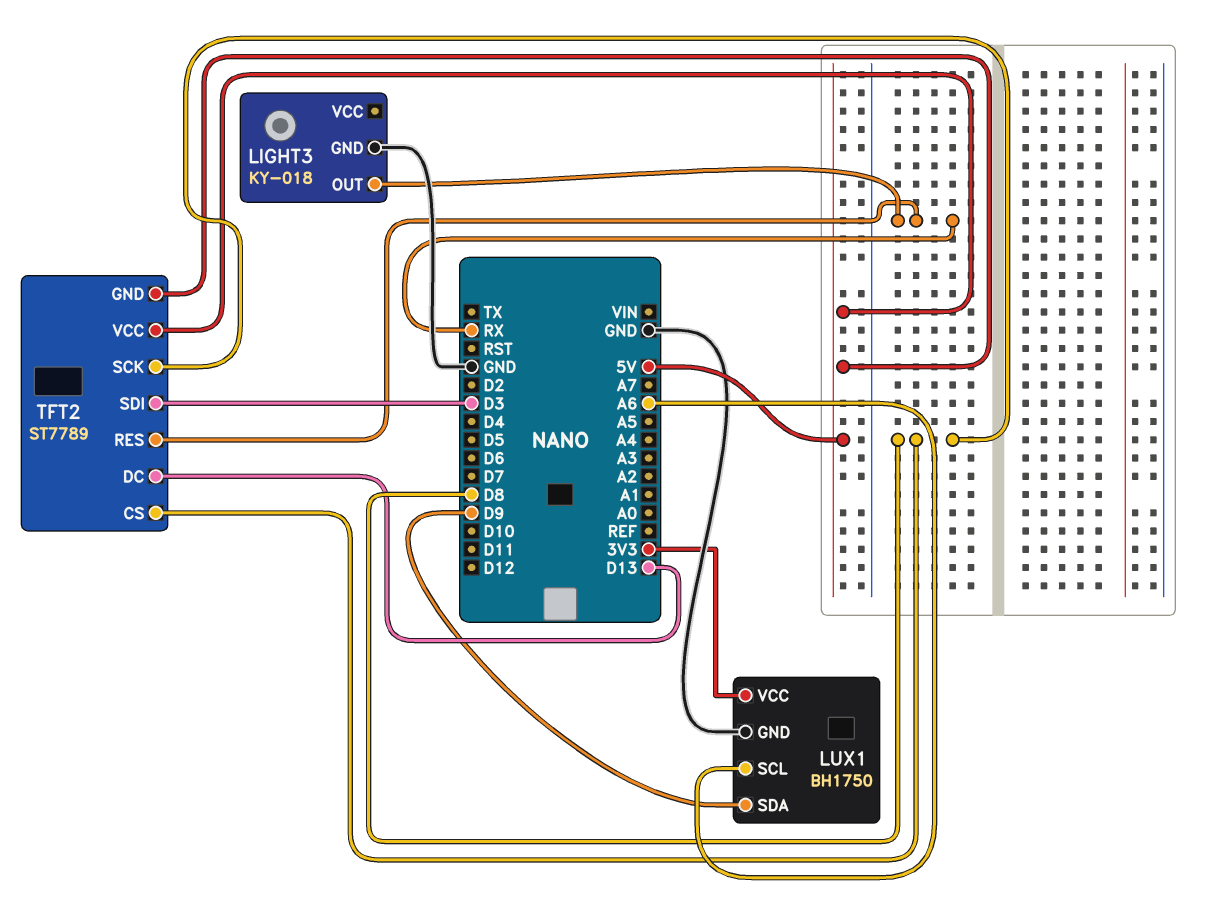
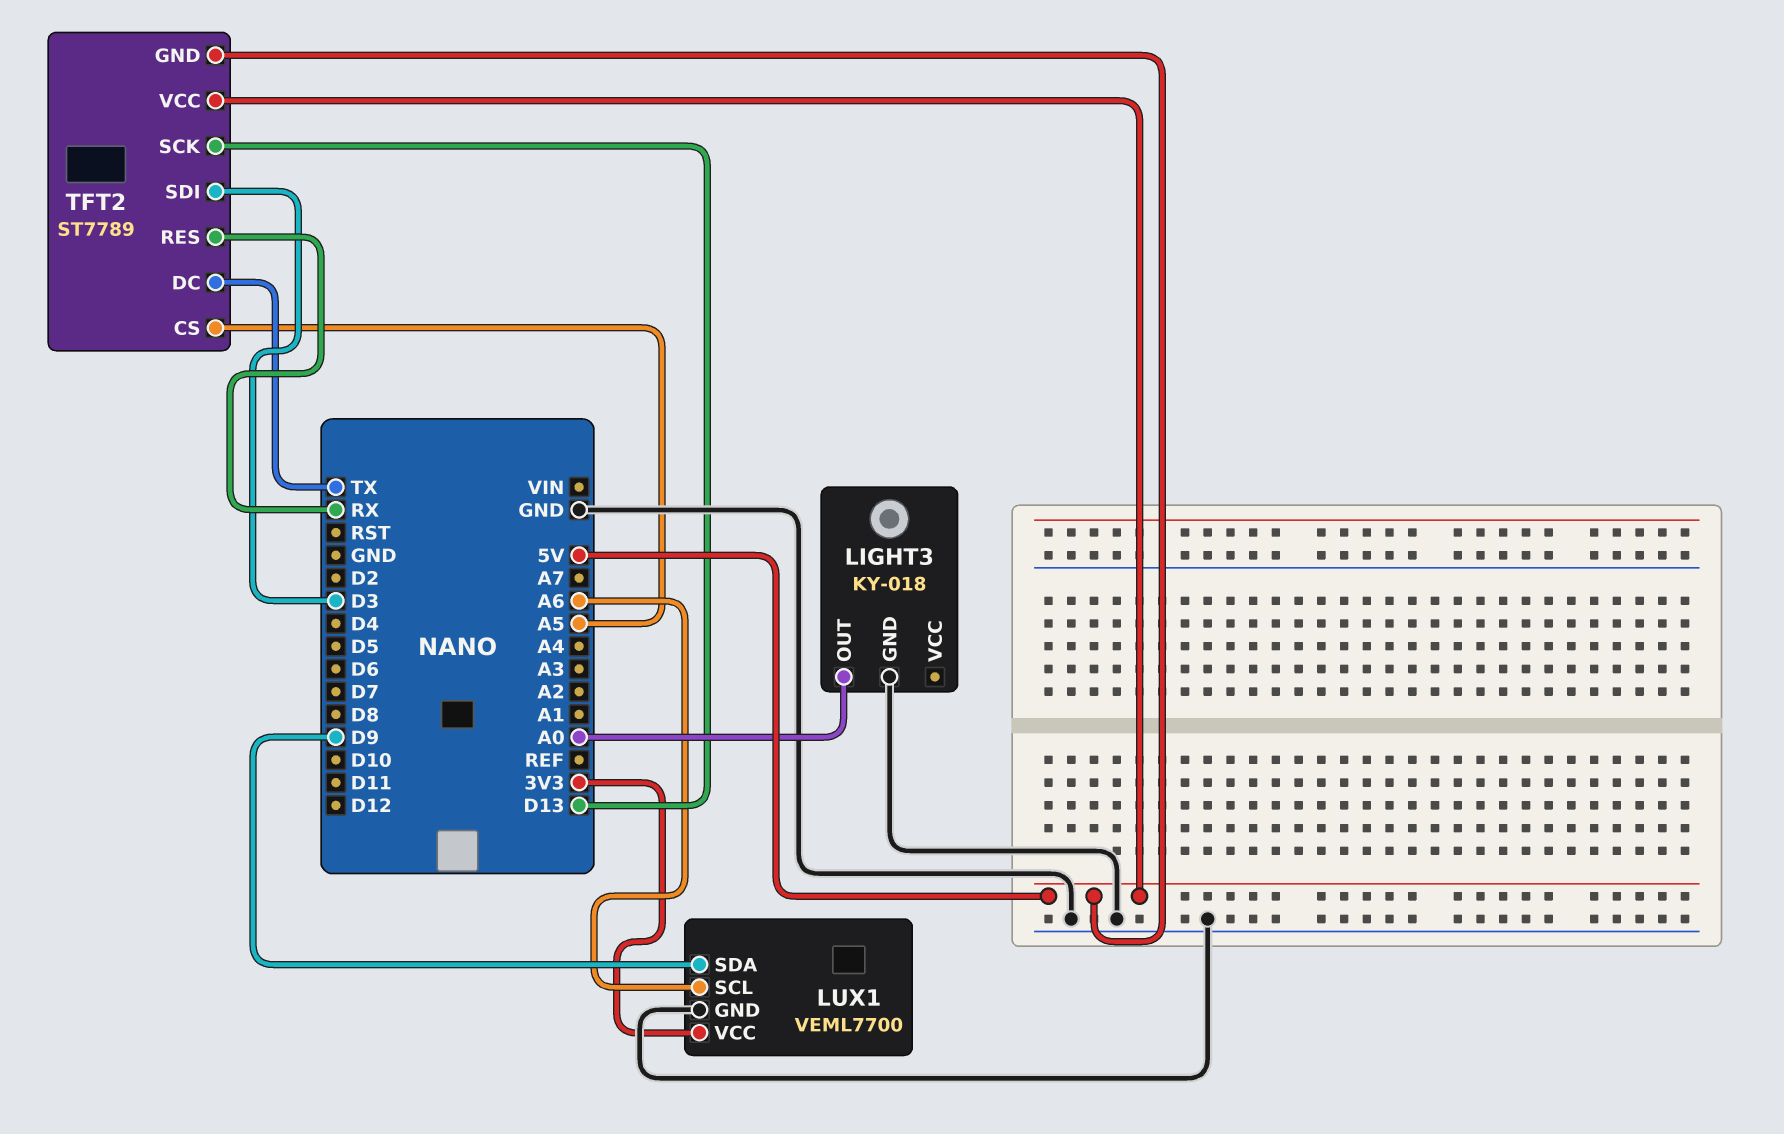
LIGHT3 pin OUT: RX -> A0
LUX1: BH1750 -> VEML7700
TFT2 pin CS: D8 -> A5
TFT2 pin DC: D13 -> TX
TFT2 pin SCK: D8 -> D13

